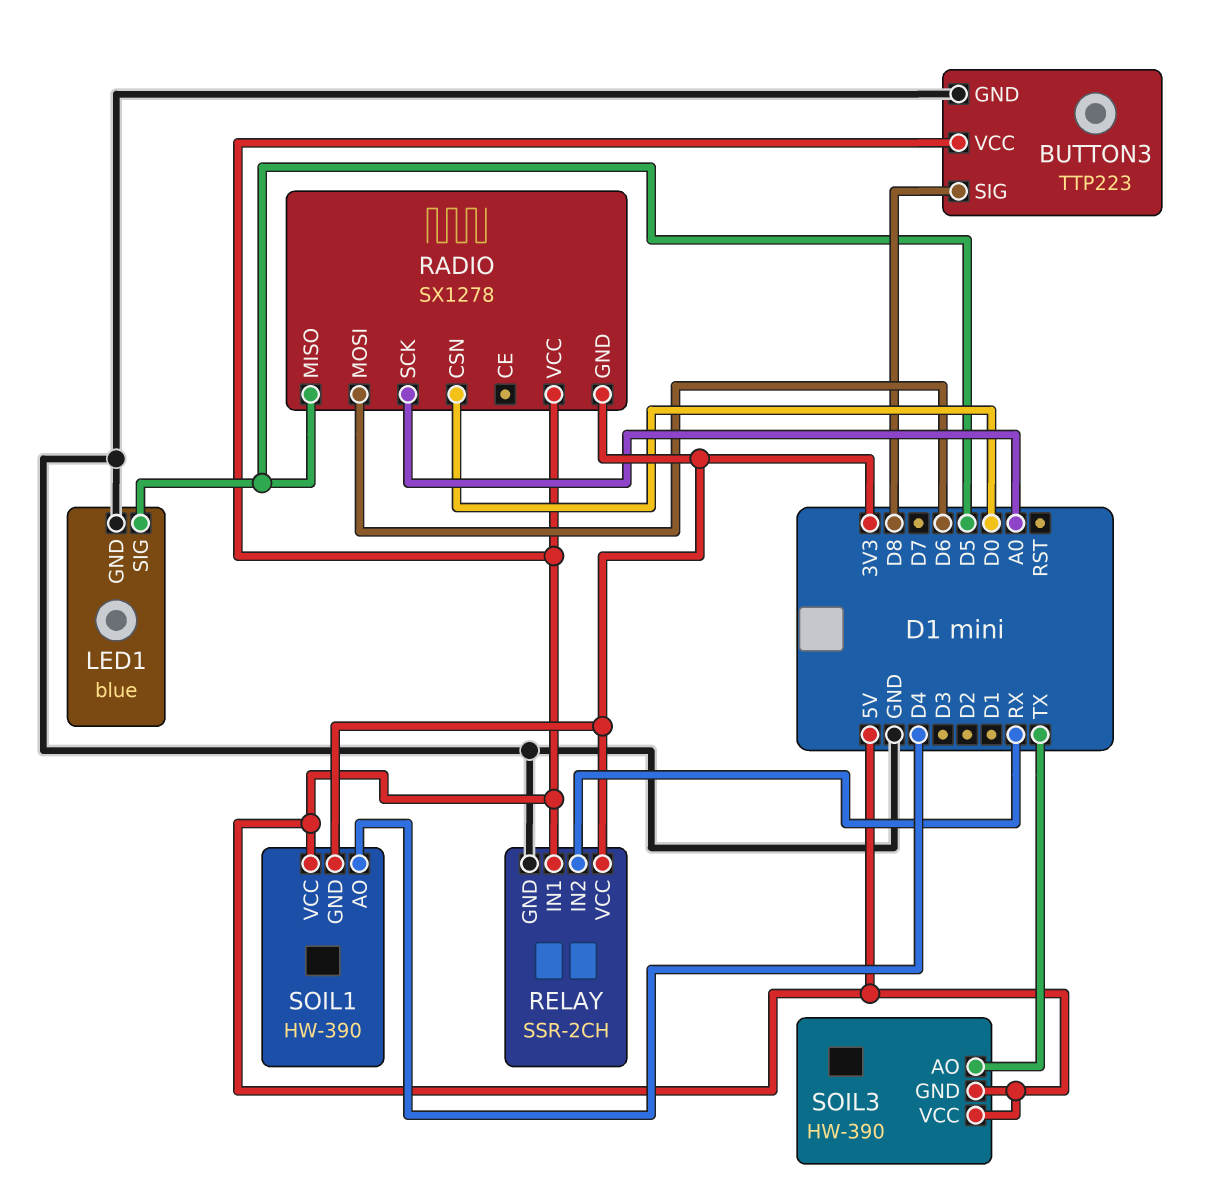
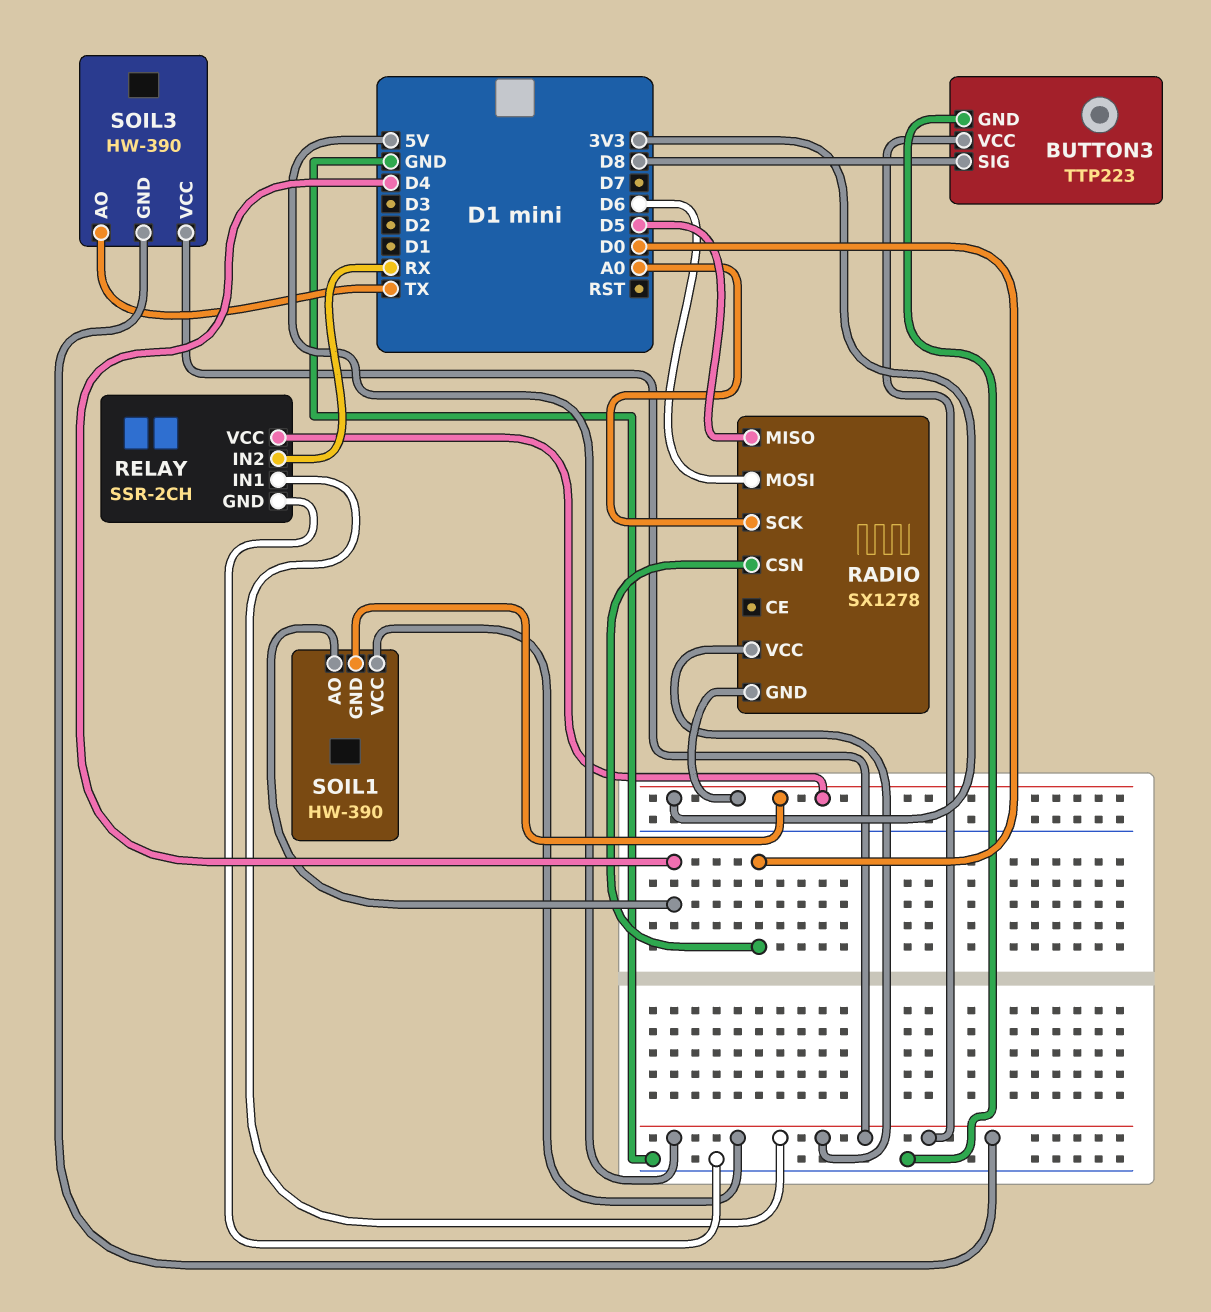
LED1: blue -> none
LED1 pin GND: GND -> none
LED1 pin SIG: D5 -> none

